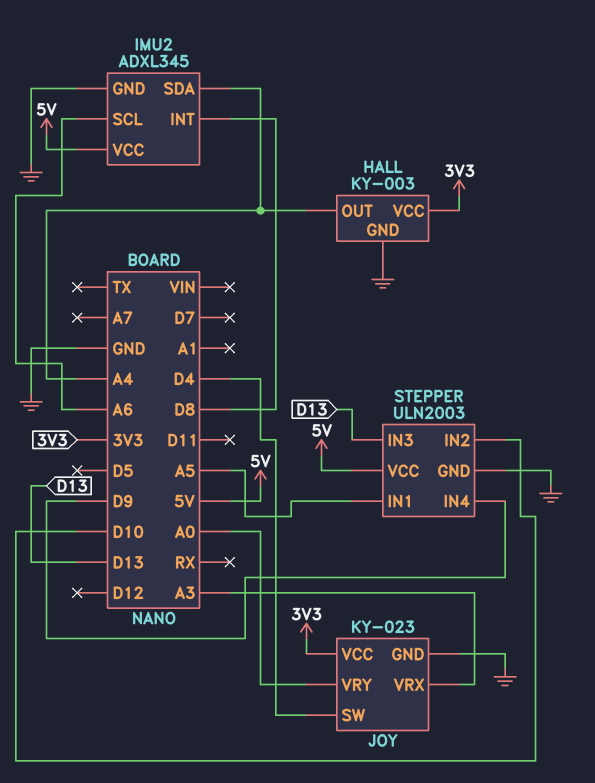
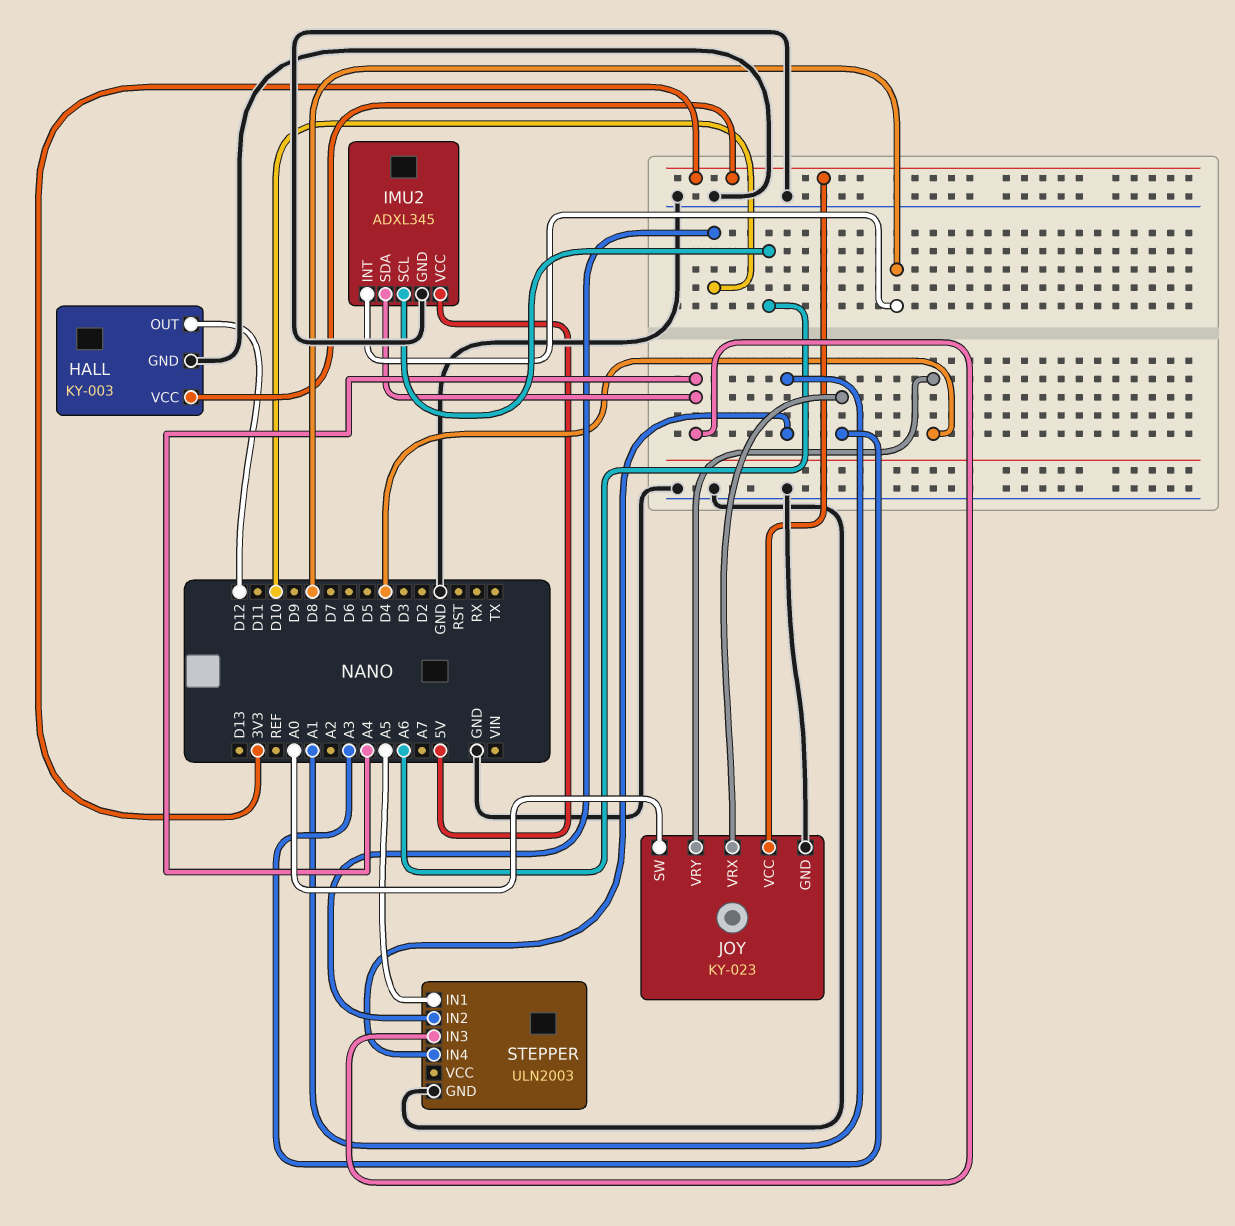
HALL pin OUT: A4 -> D12
JOY pin SW: D4 -> A0
JOY pin VRY: A0 -> D4
STEPPER pin IN3: D13 -> A4
STEPPER pin IN4: D9 -> A1
STEPPER pin VCC: 5V -> none

